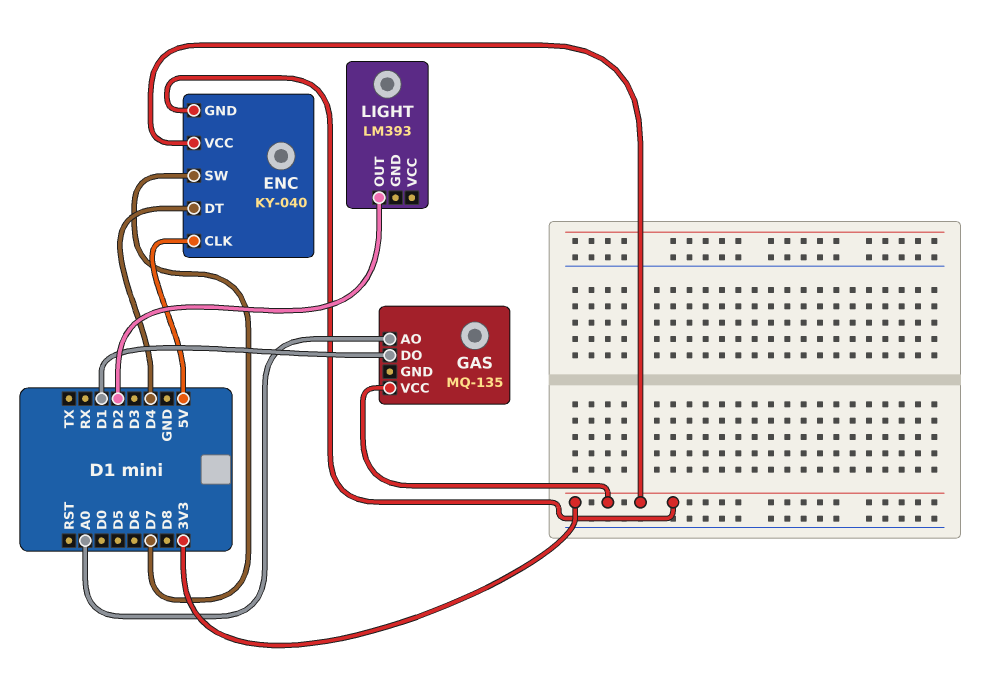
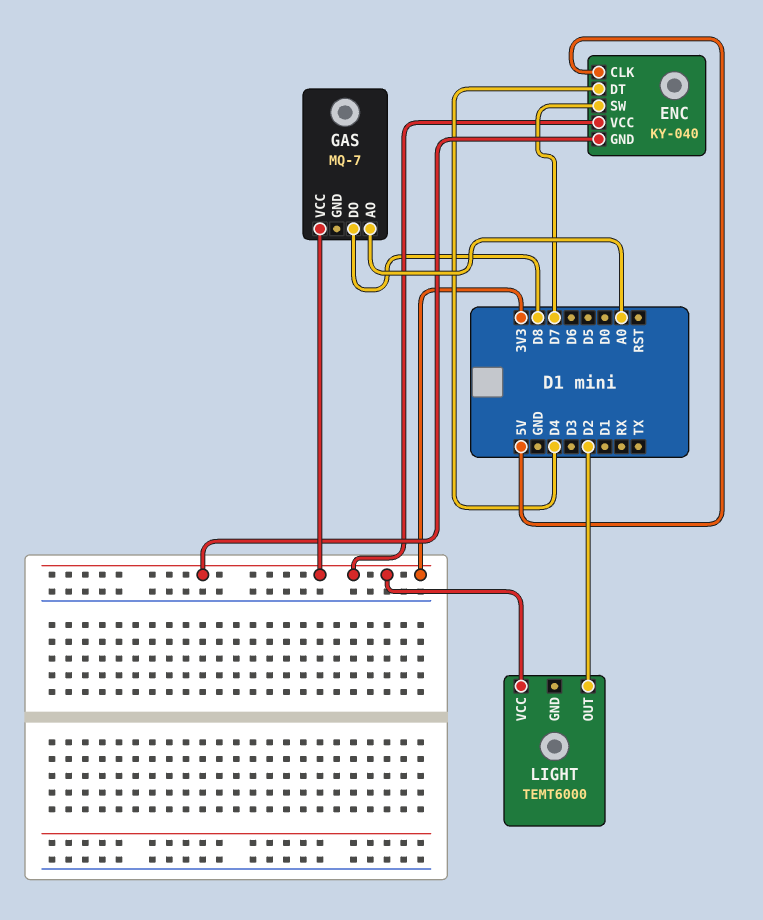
GAS: MQ-135 -> MQ-7
GAS pin DO: D1 -> D8
LIGHT: LM393 -> TEMT6000
LIGHT pin VCC: none -> 3V3

